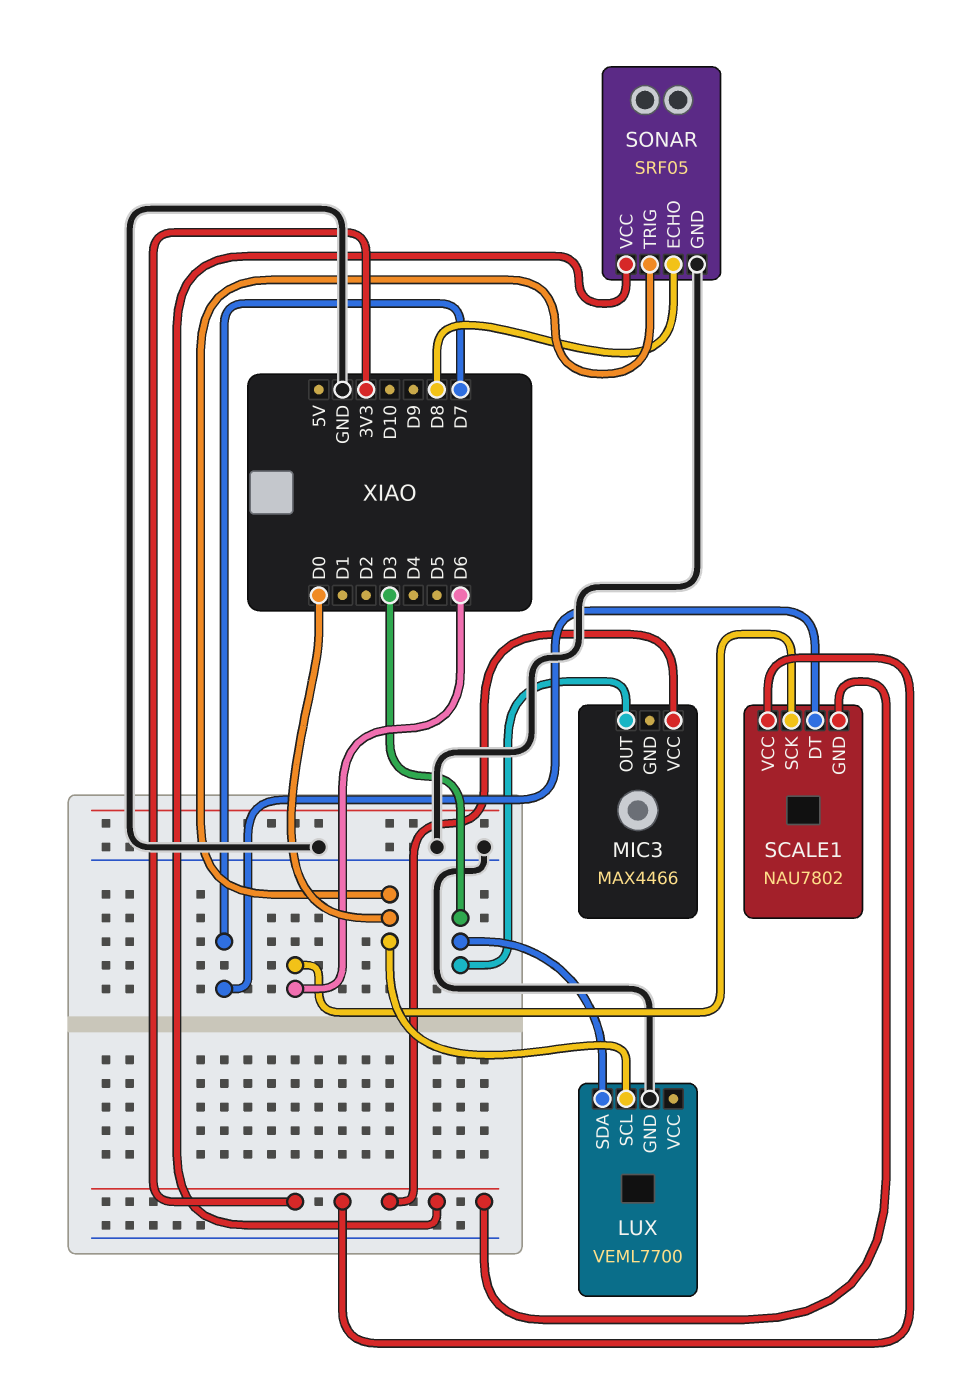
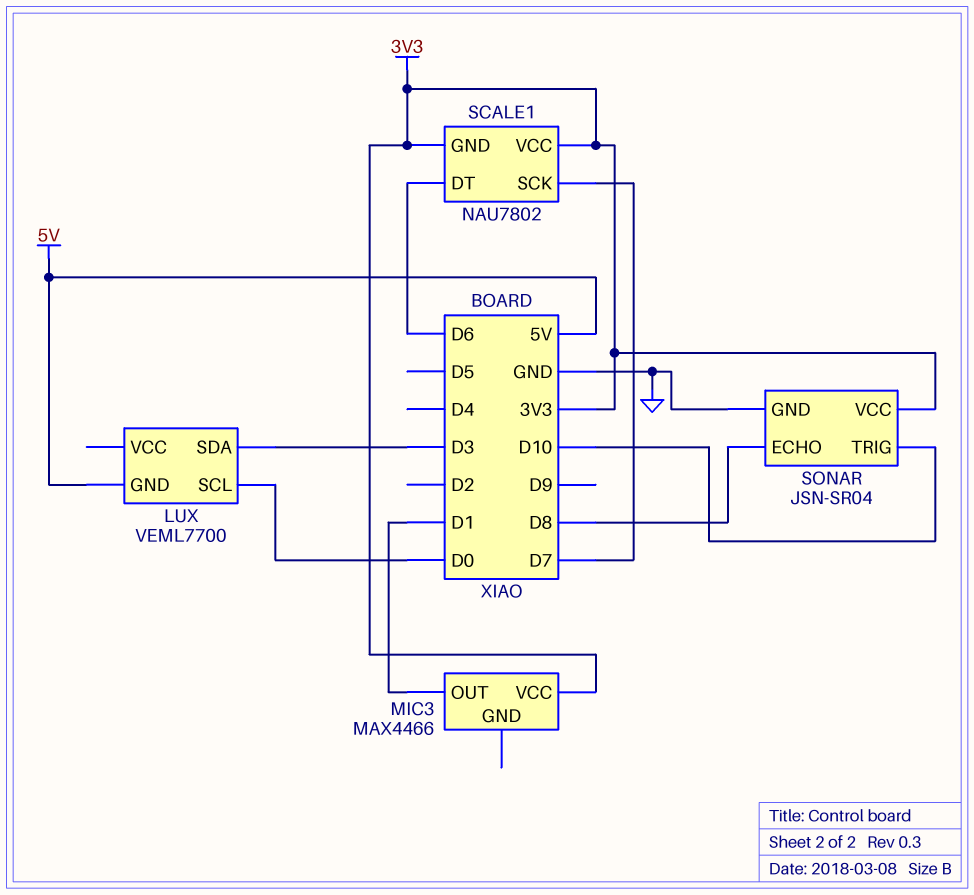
LUX pin GND: GND -> 5V
MIC3 pin OUT: D3 -> D1
SCALE1 pin DT: D7 -> D6
SCALE1 pin SCK: D6 -> D7
SONAR: SRF05 -> JSN-SR04
SONAR pin TRIG: D0 -> D10

